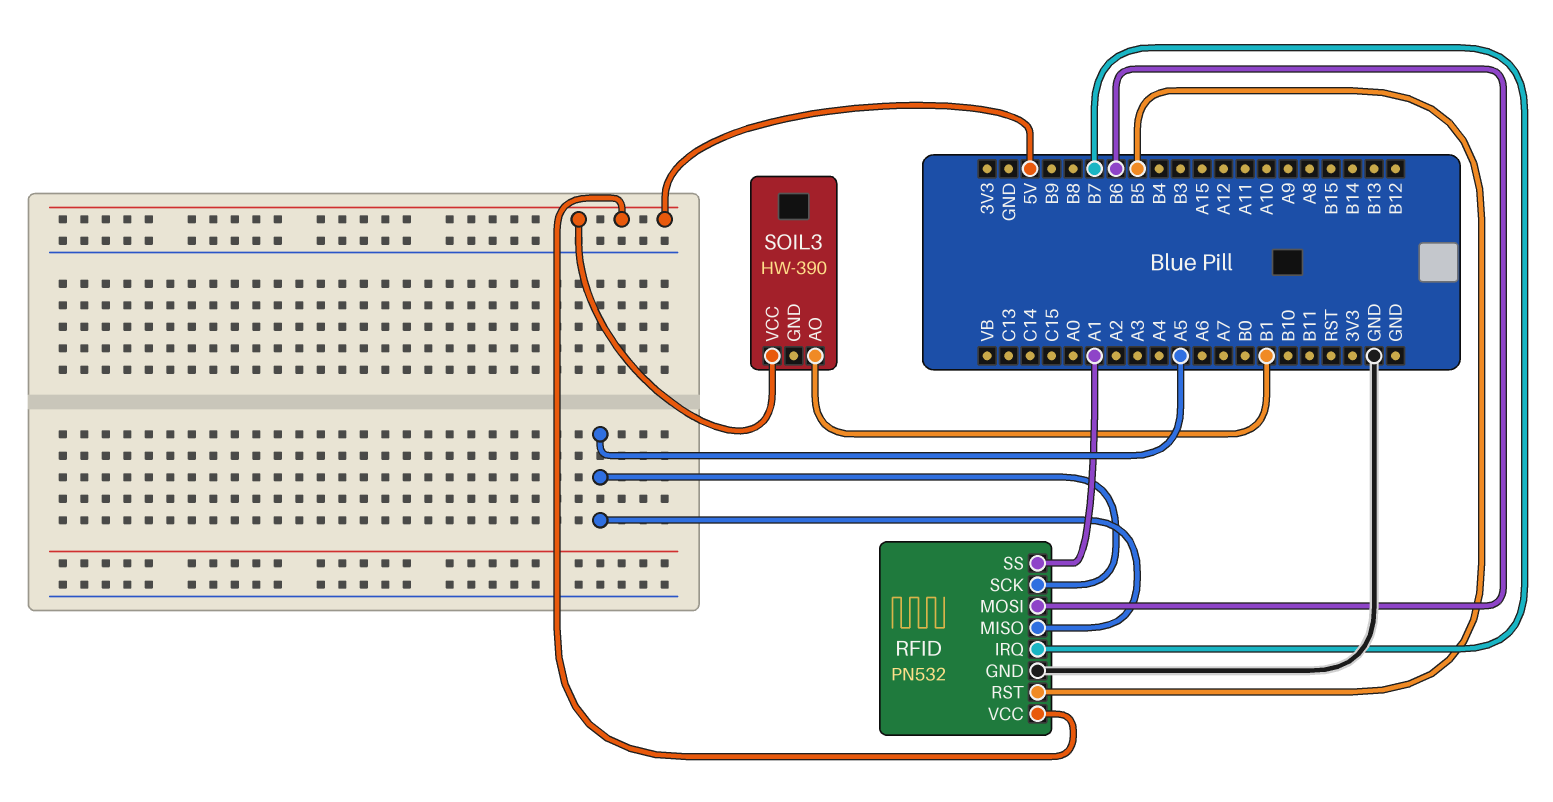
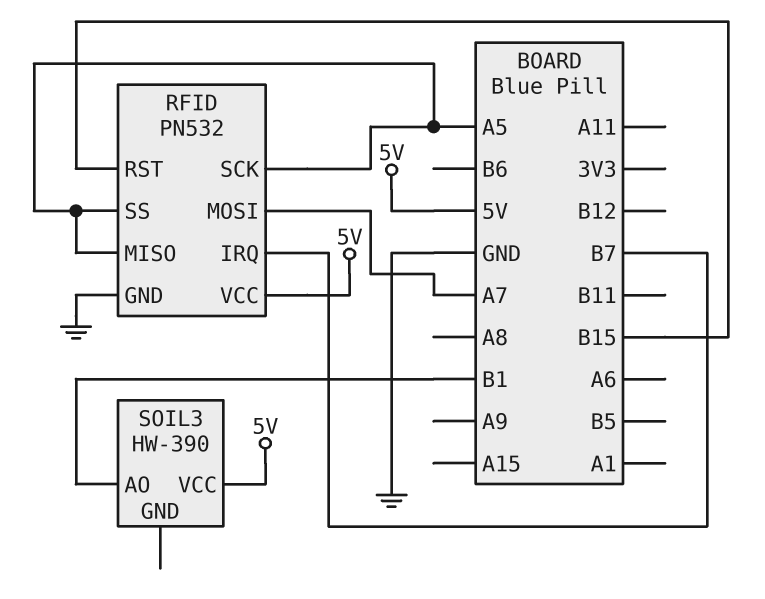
RFID pin MOSI: B6 -> A7
RFID pin RST: B5 -> B15
RFID pin SS: A1 -> A5

